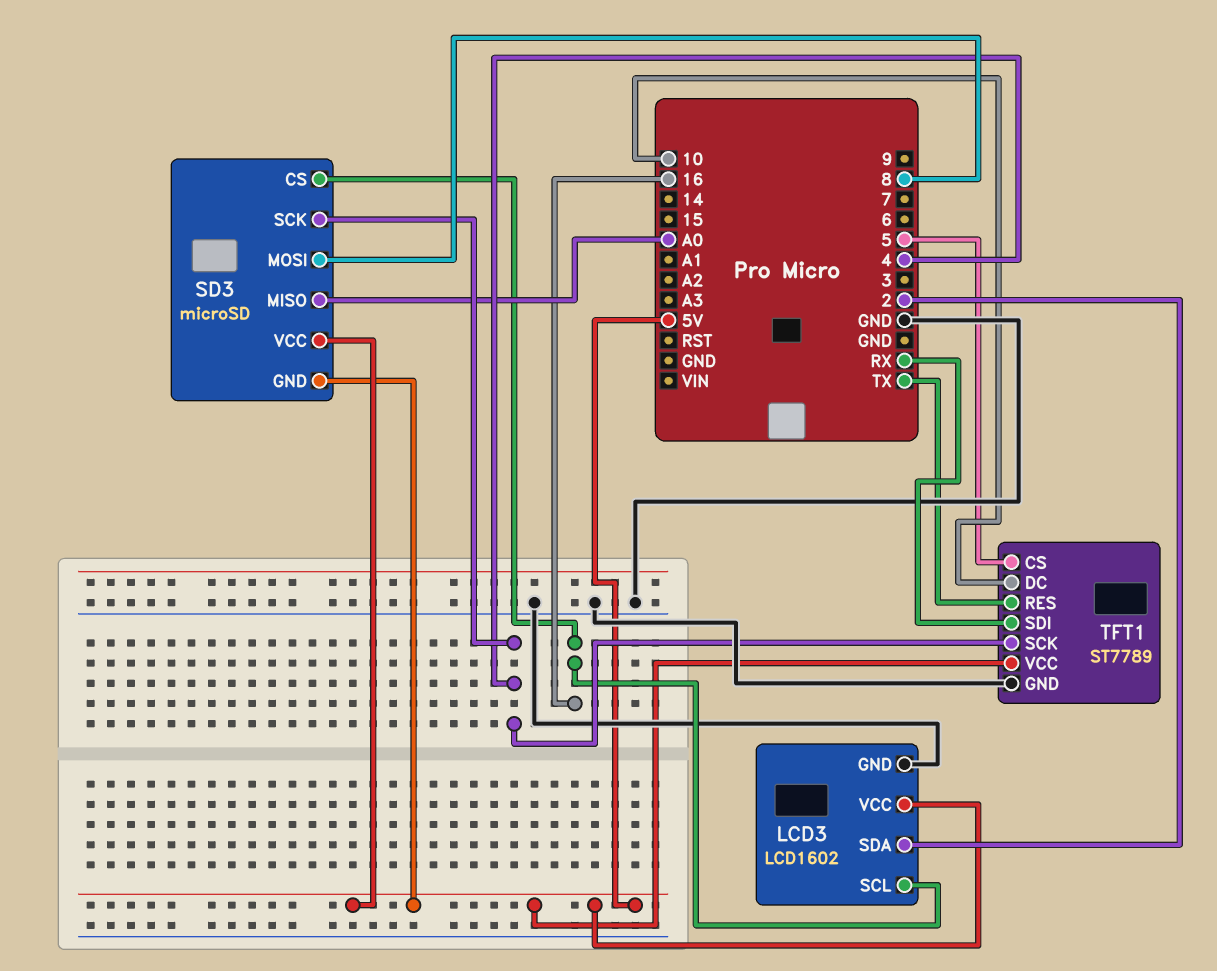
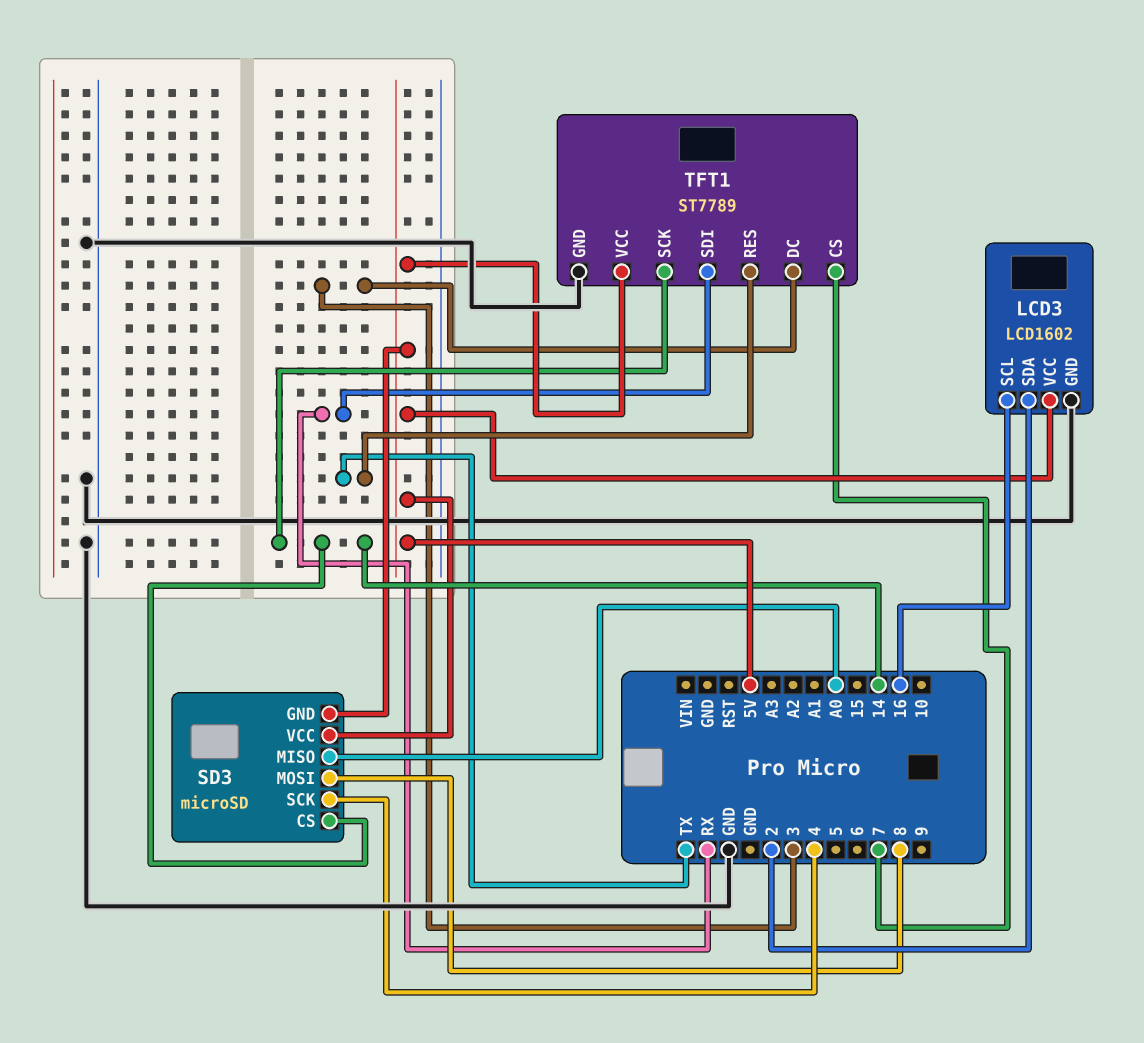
SD3 pin CS: 16 -> 14
TFT1 pin CS: 5 -> 7
TFT1 pin DC: 10 -> 3
TFT1 pin SCK: 4 -> 14

